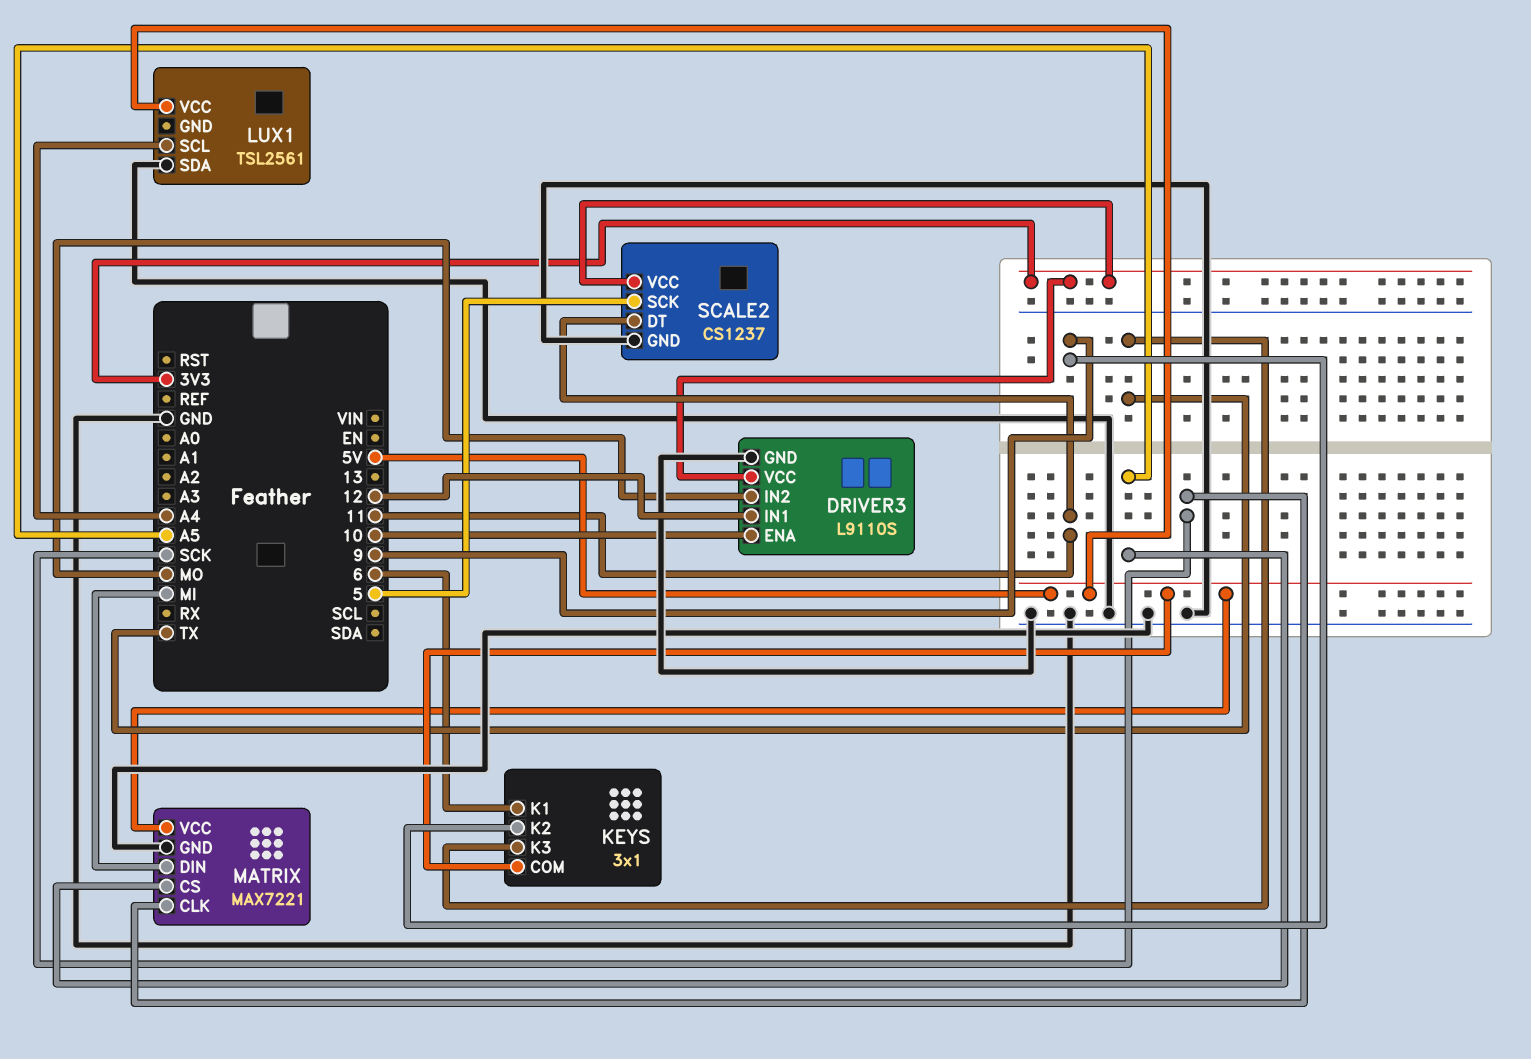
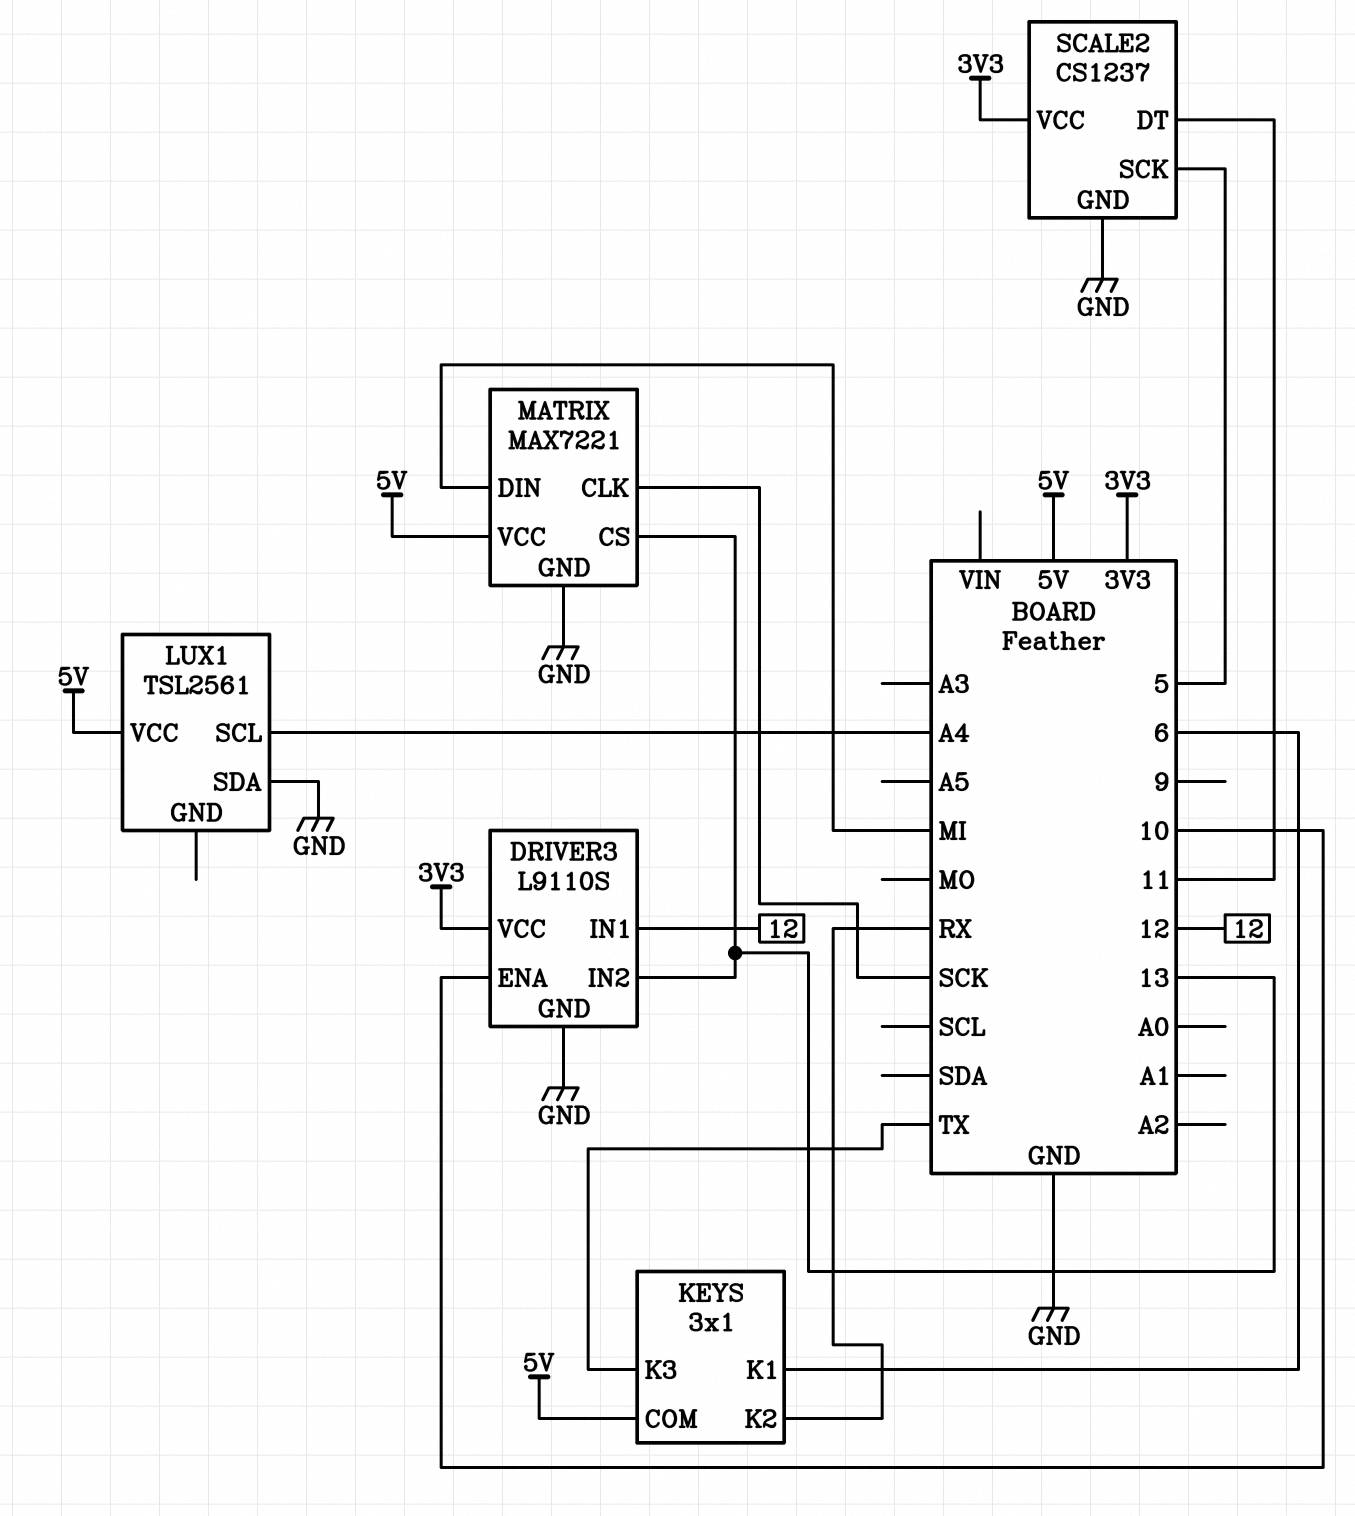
DRIVER3 pin IN2: MO -> 13
KEYS pin K2: 9 -> RX
MATRIX pin CS: A5 -> 13

